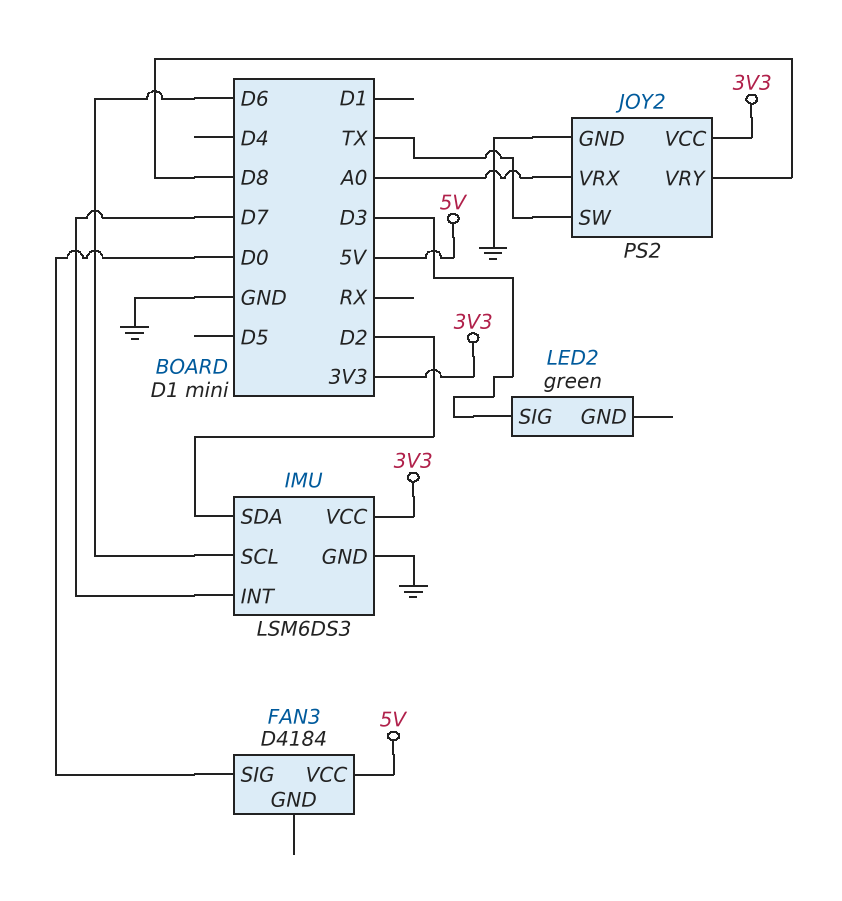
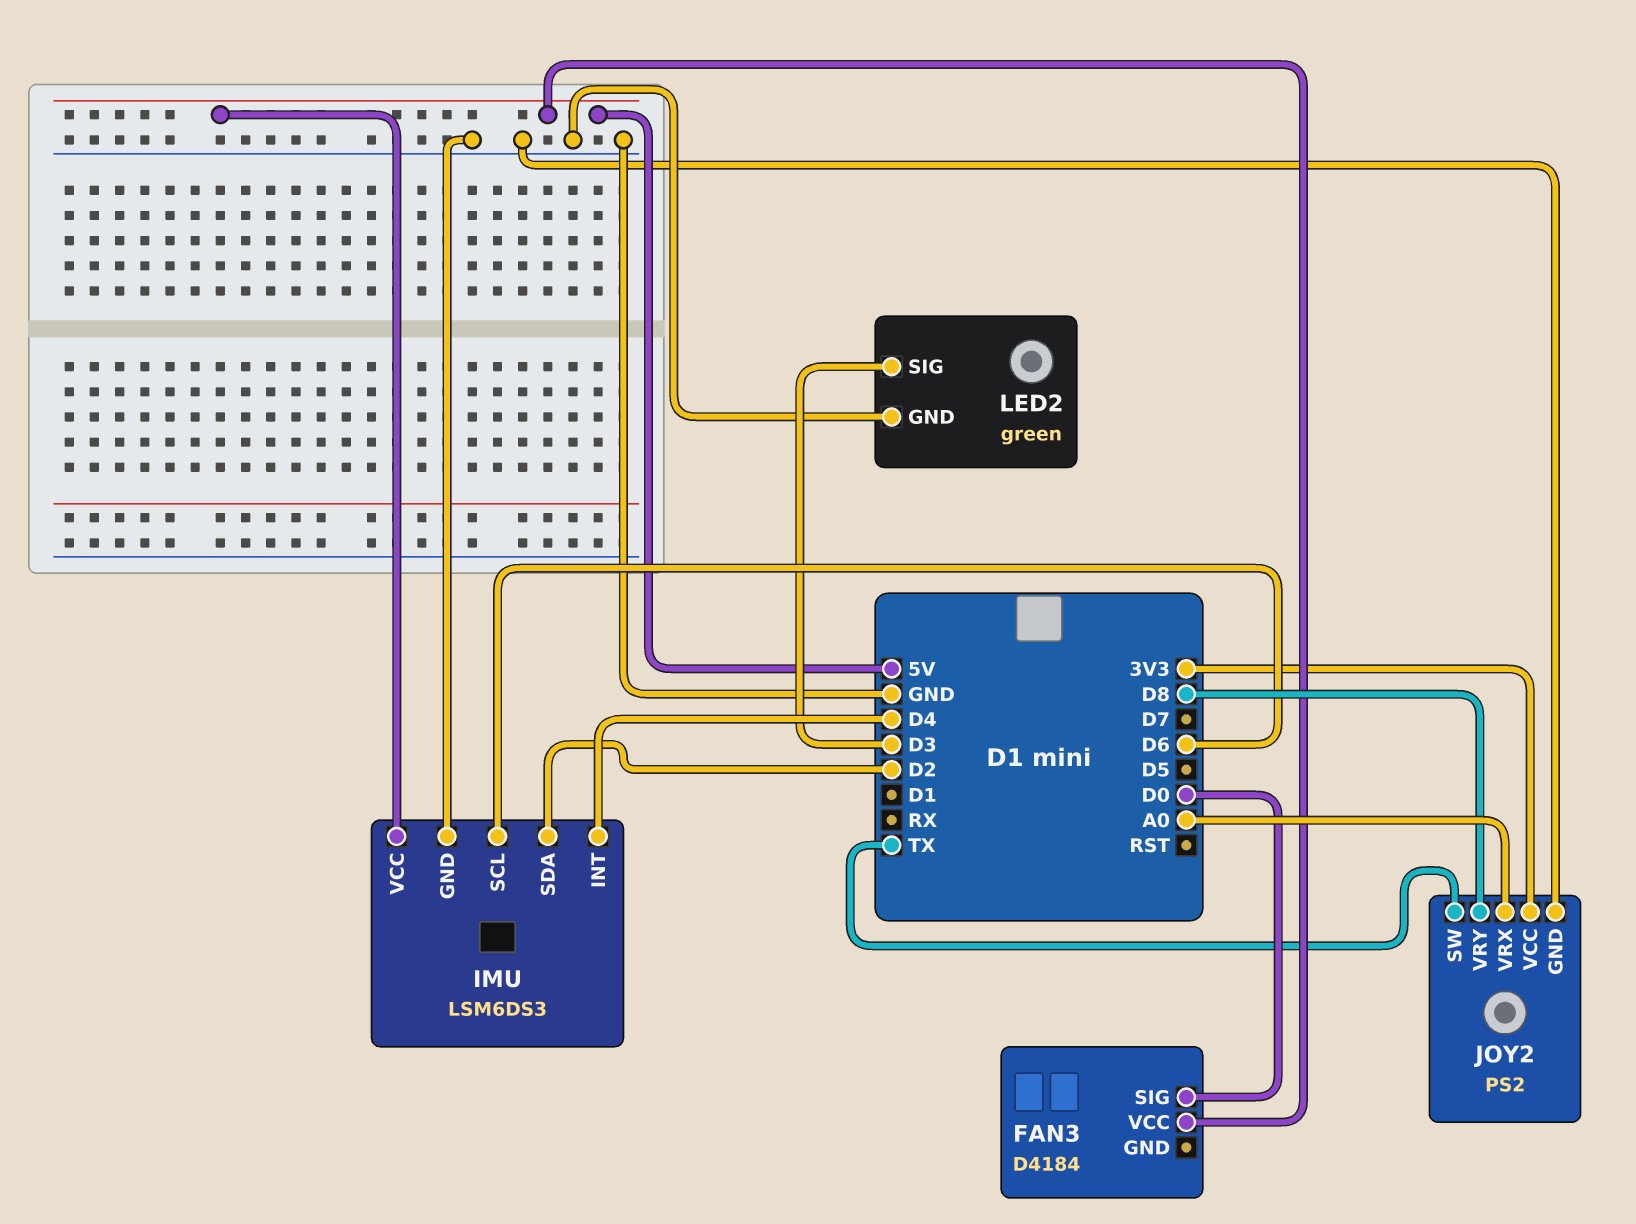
IMU pin INT: D7 -> D4
IMU pin VCC: 3V3 -> 5V
LED2 pin GND: none -> GND

